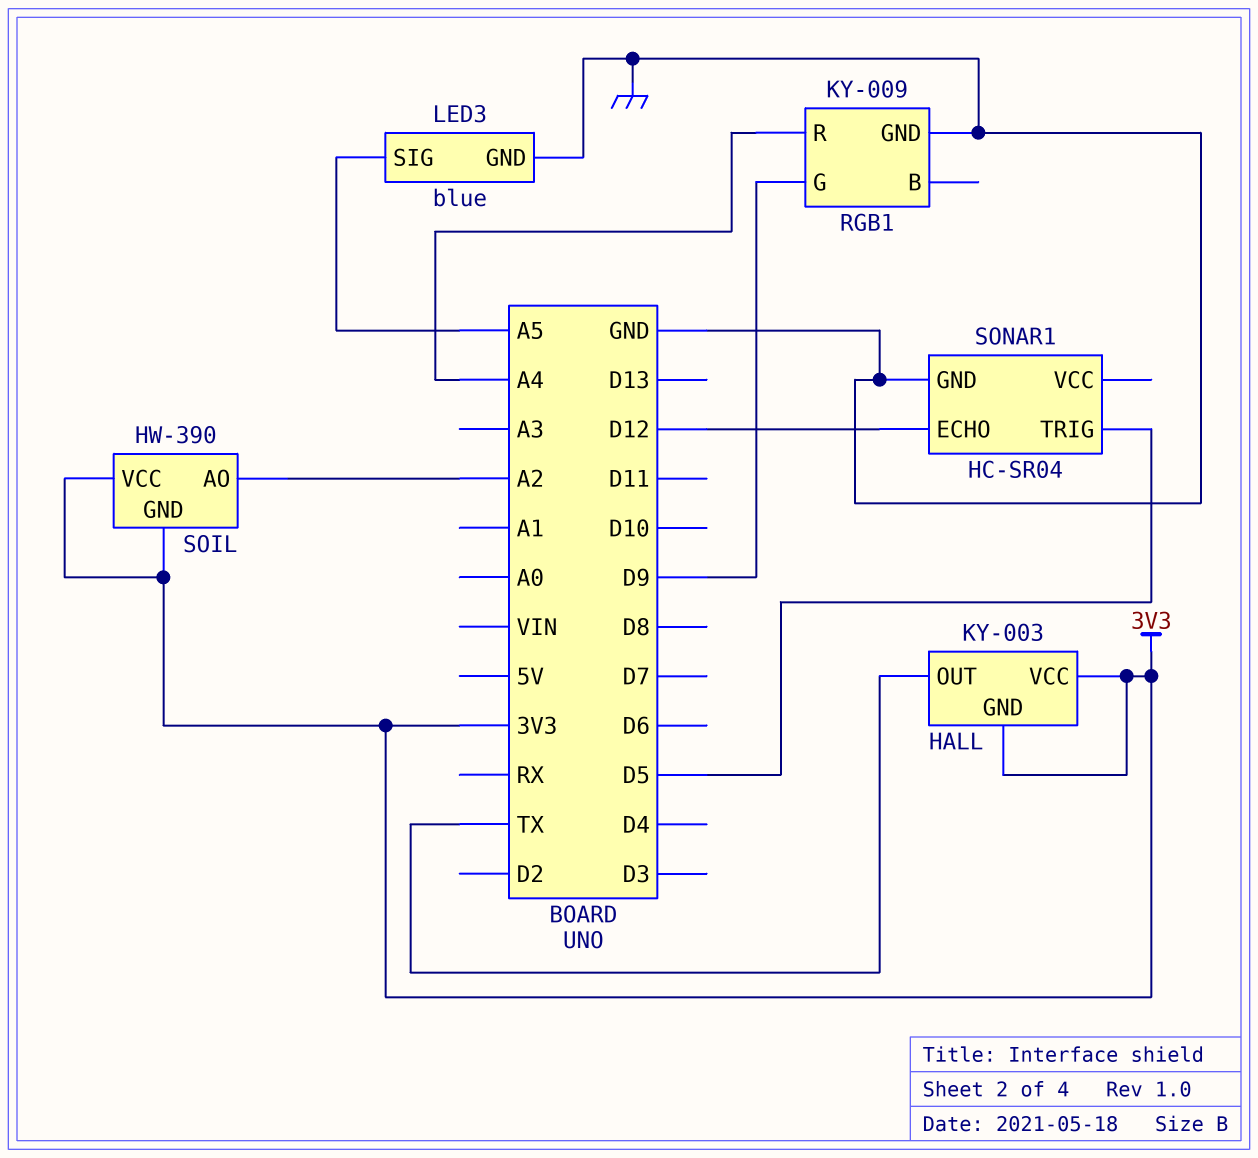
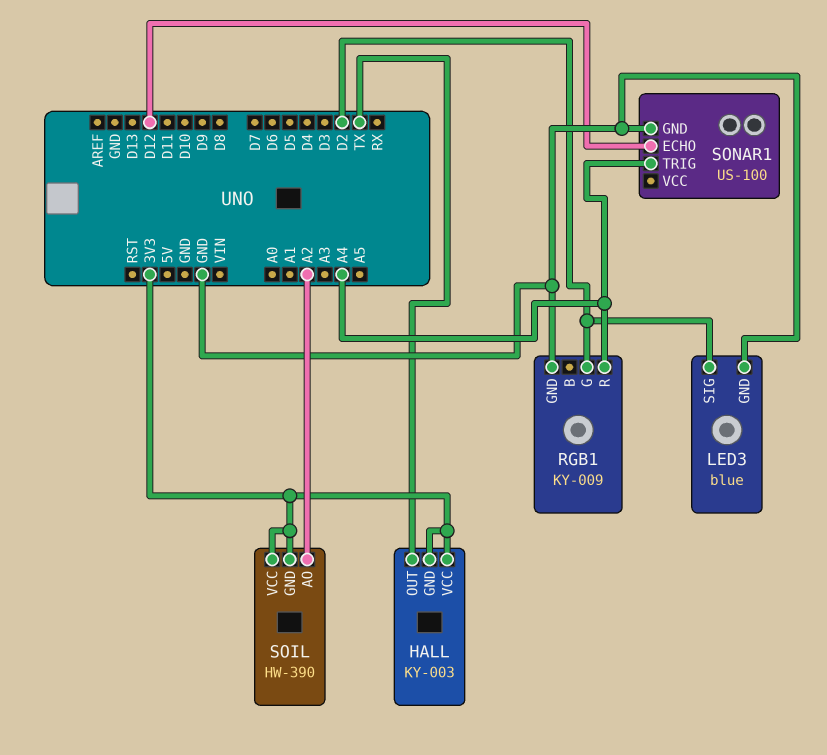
LED3 pin SIG: A5 -> D2
RGB1 pin G: D9 -> D2
SONAR1: HC-SR04 -> US-100
SONAR1 pin TRIG: D5 -> A4

